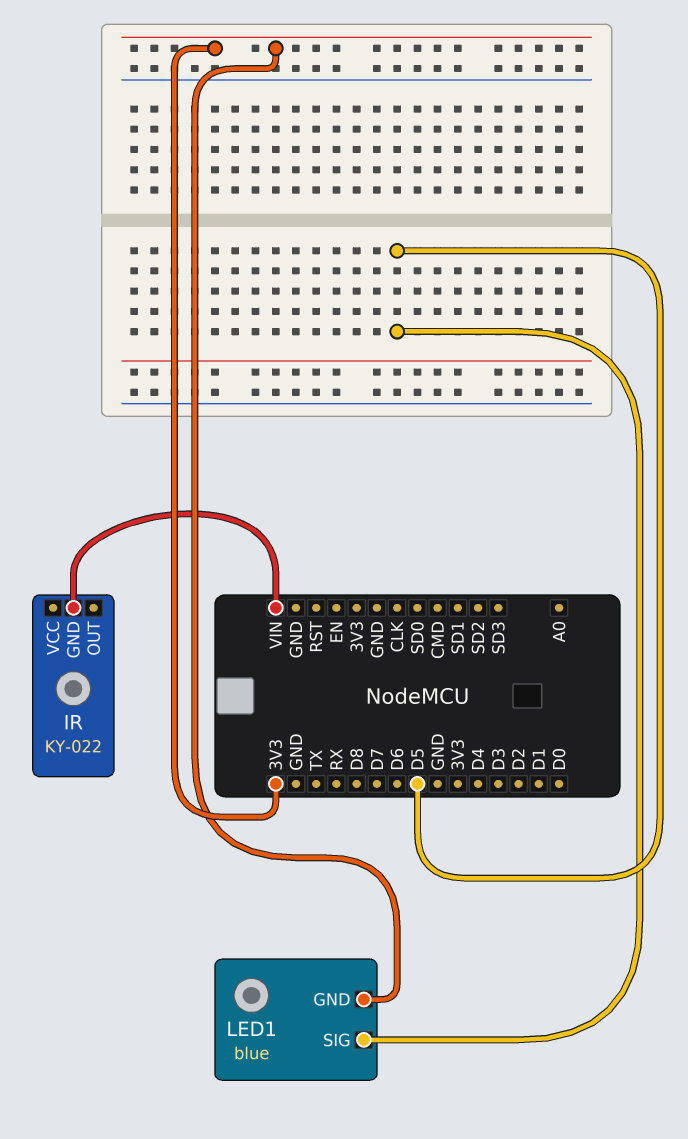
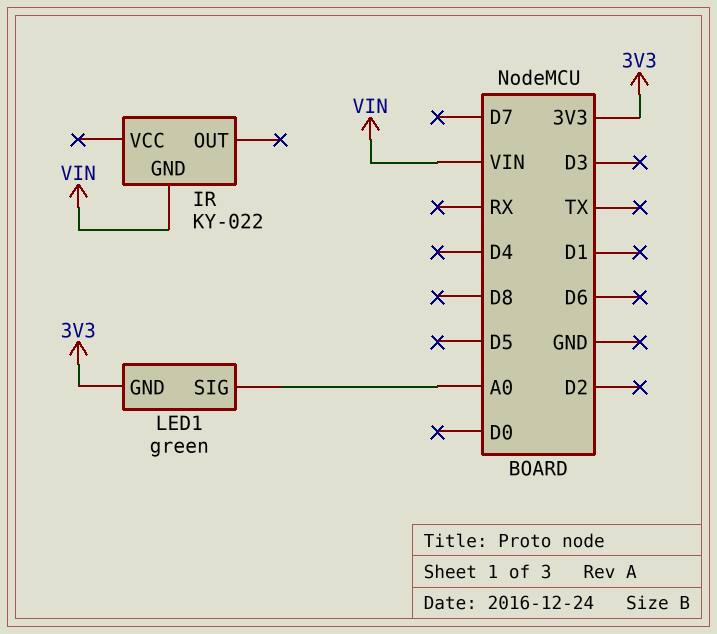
LED1: blue -> green
LED1 pin SIG: D5 -> A0

